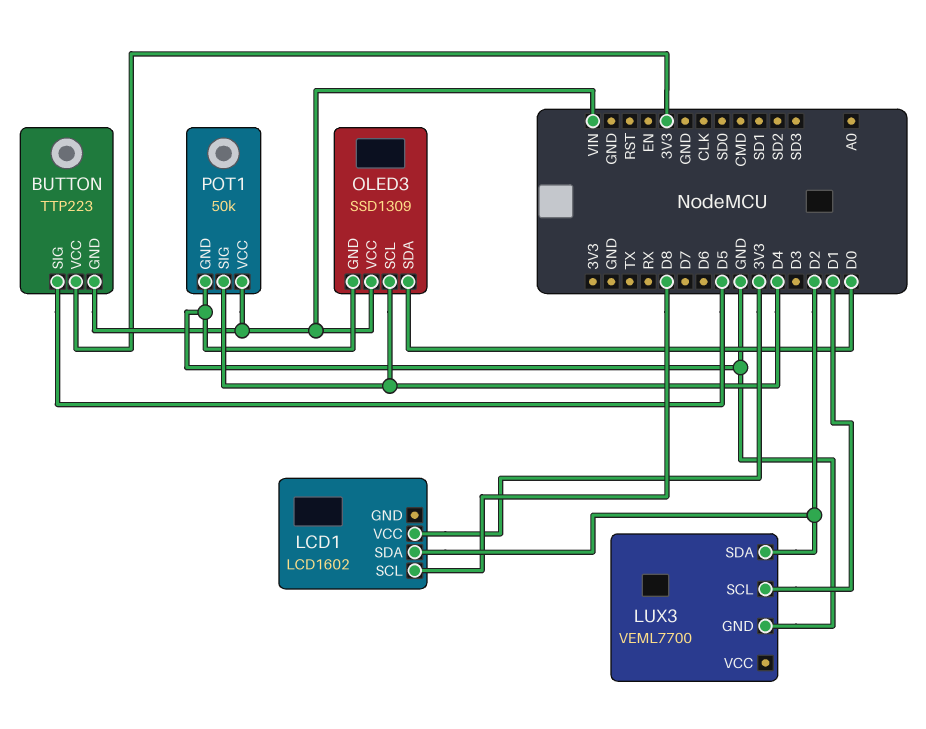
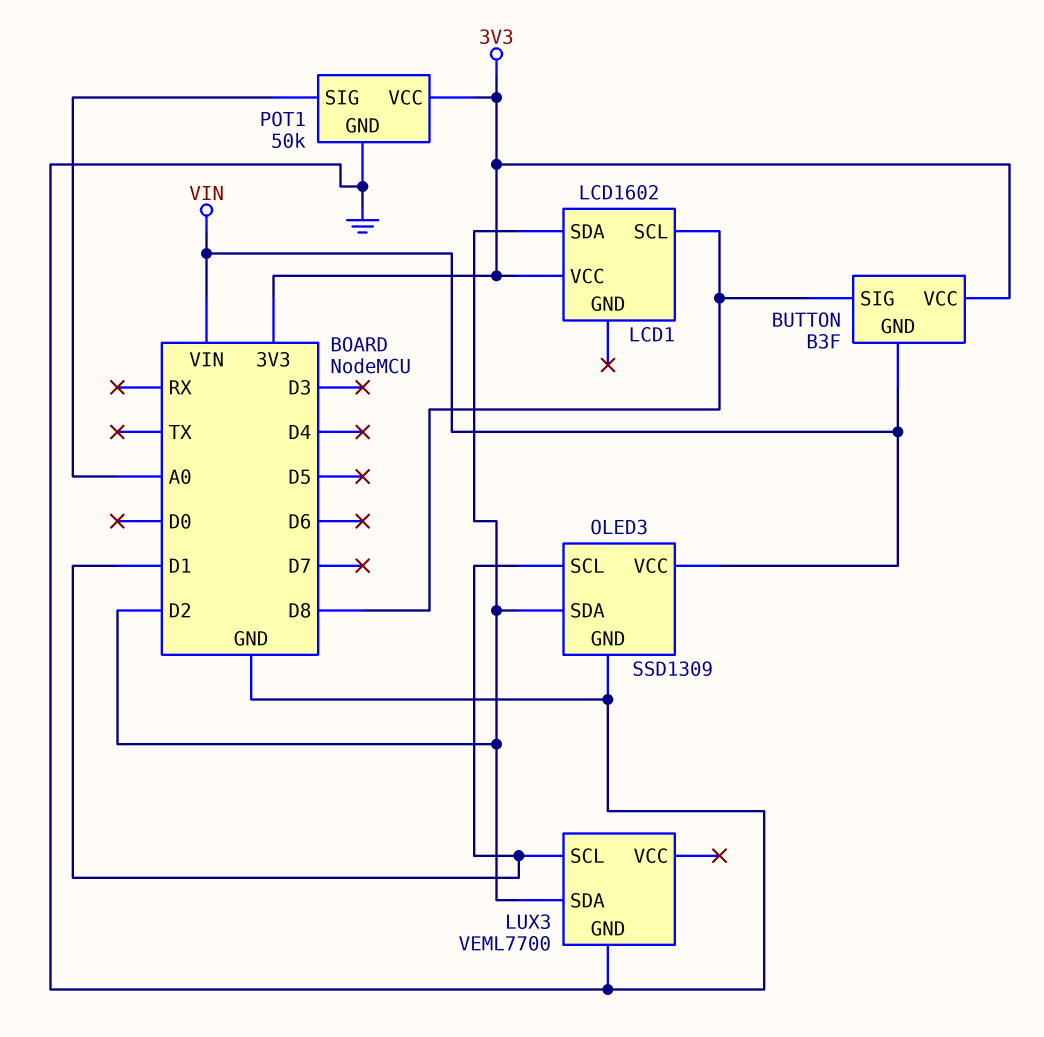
BUTTON: TTP223 -> B3F
BUTTON pin SIG: D5 -> D8
OLED3 pin SCL: D4 -> D1
OLED3 pin SDA: D0 -> D2
POT1 pin SIG: D4 -> A0
POT1 pin VCC: VIN -> 3V3

